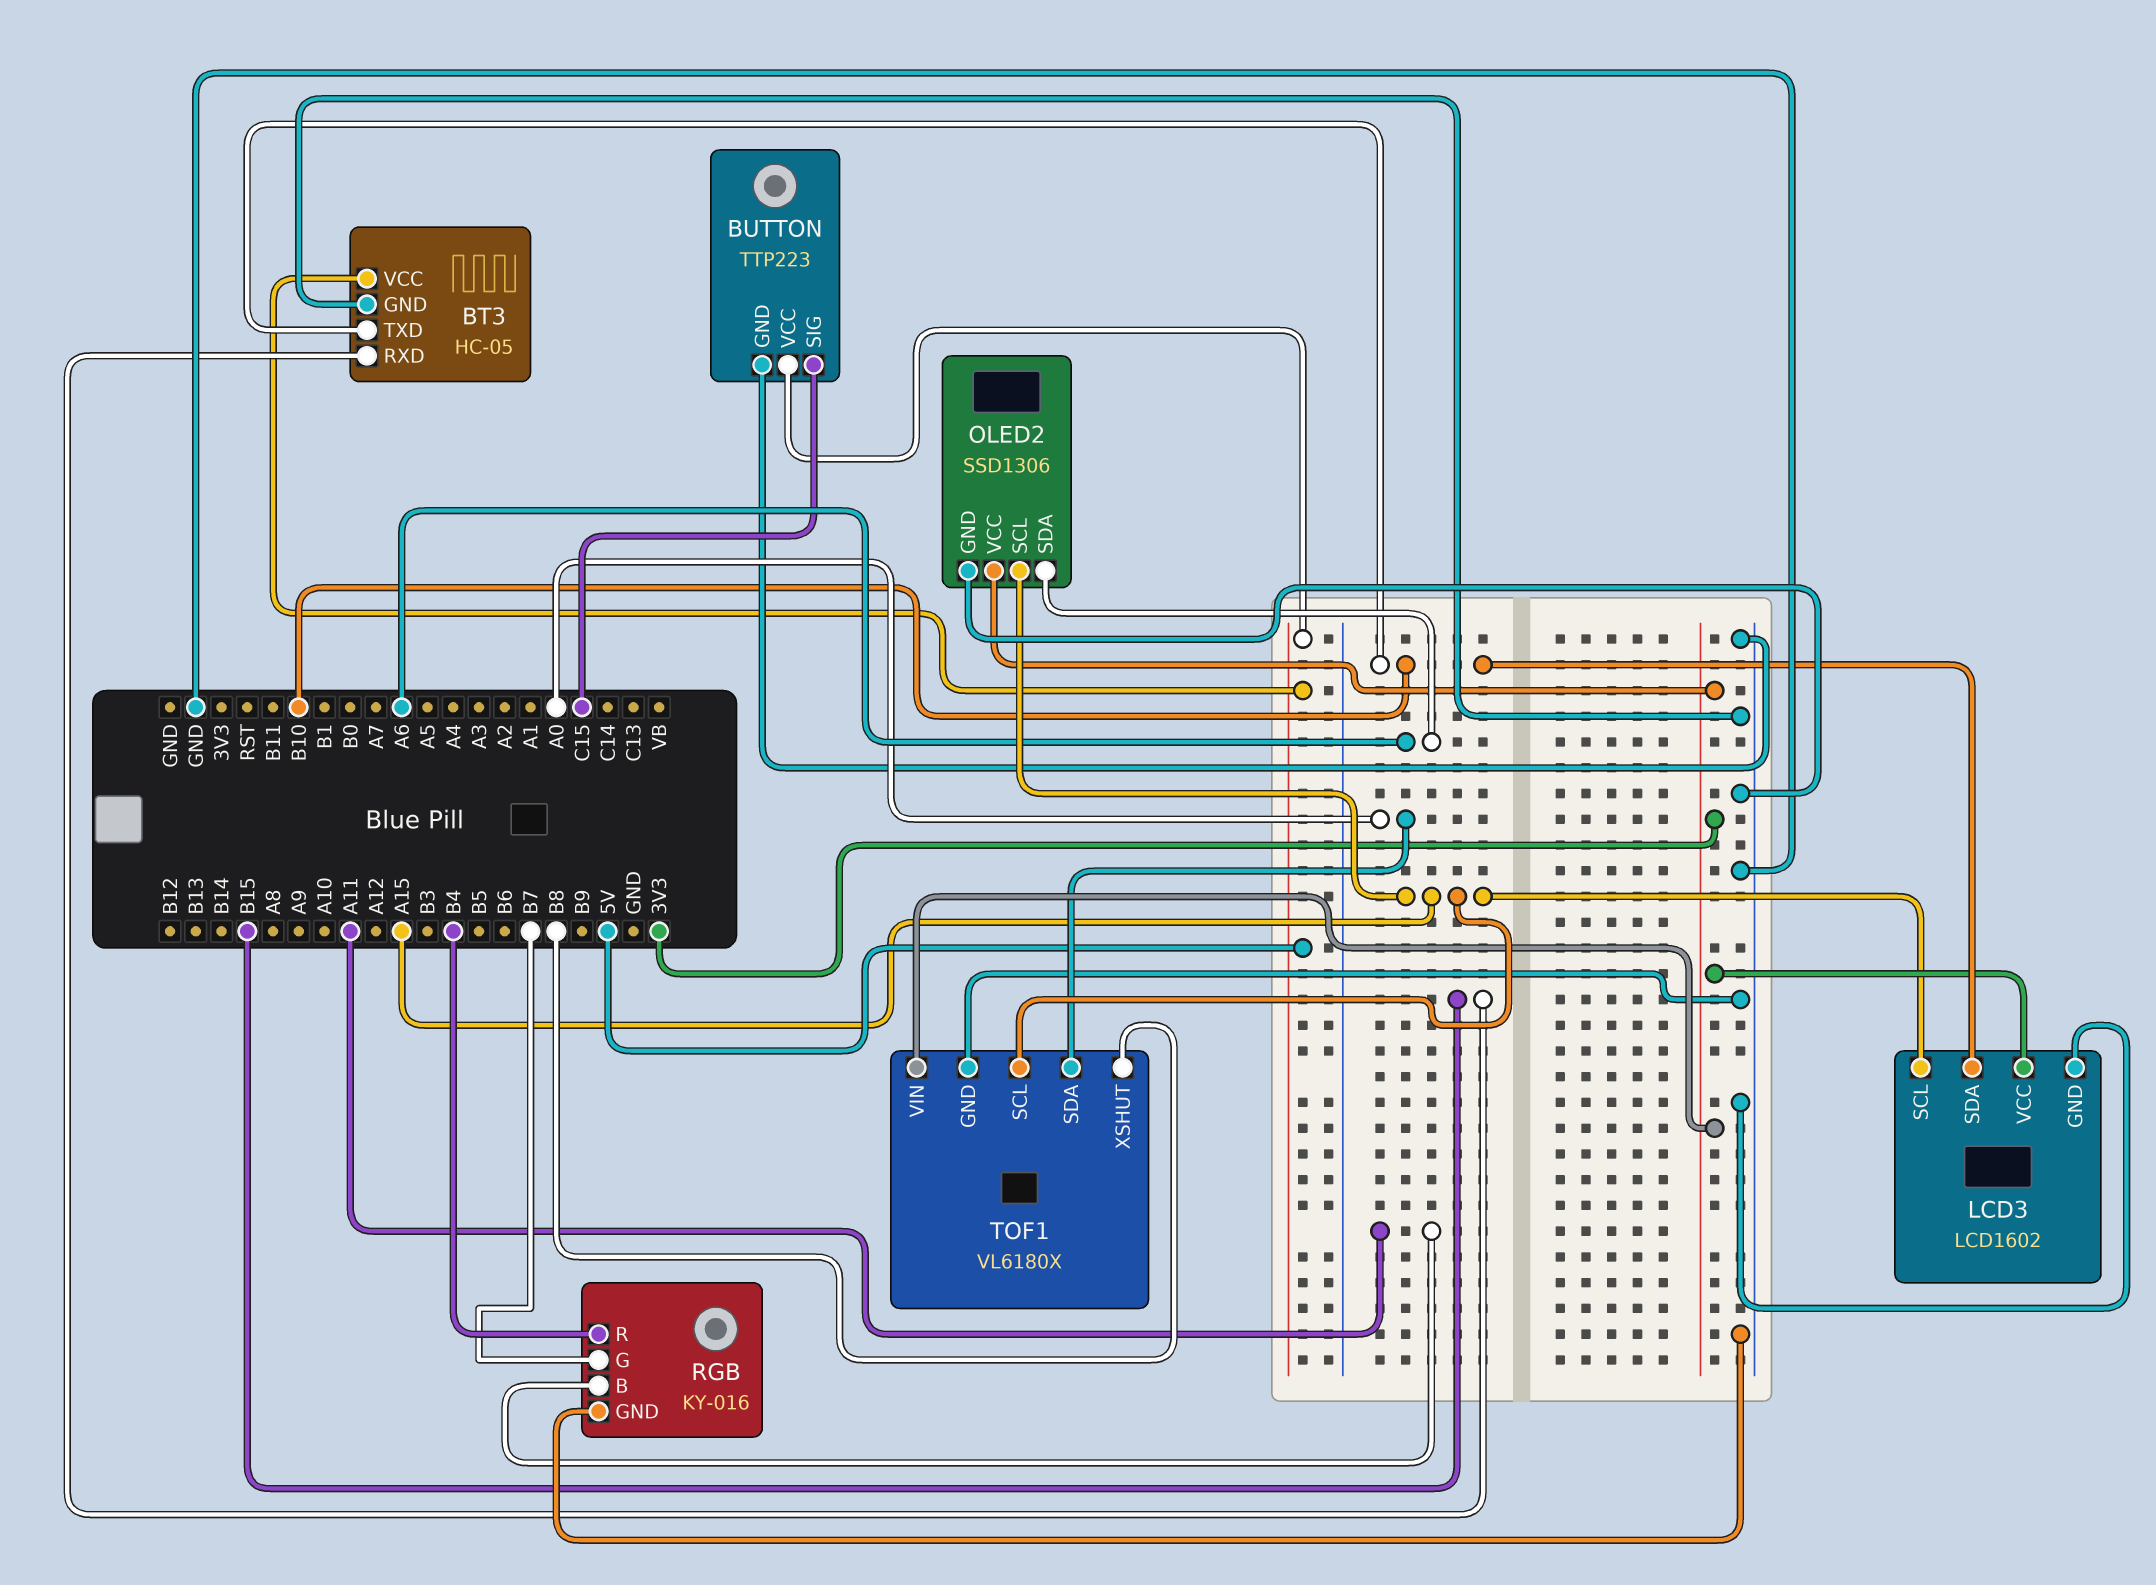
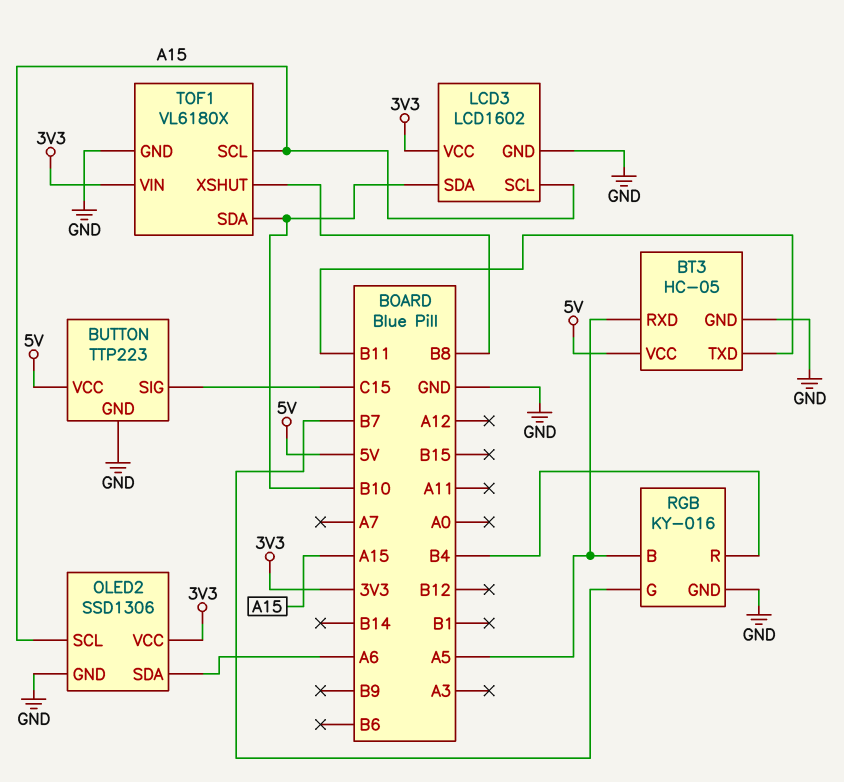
BT3 pin RXD: B15 -> A5
BT3 pin TXD: B10 -> B11
RGB pin B: A11 -> A5
TOF1 pin SDA: A0 -> B10

